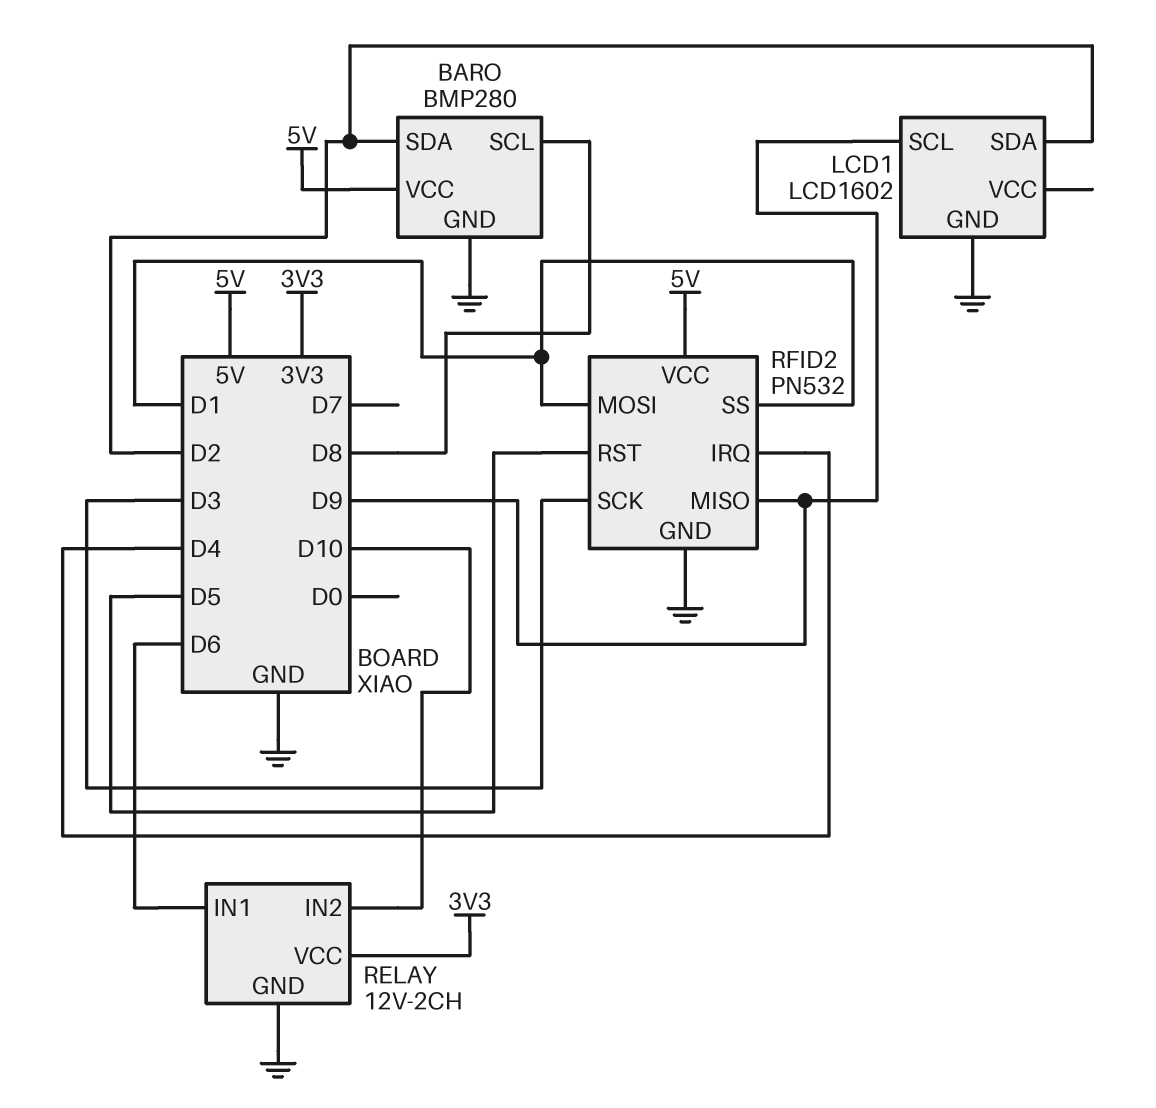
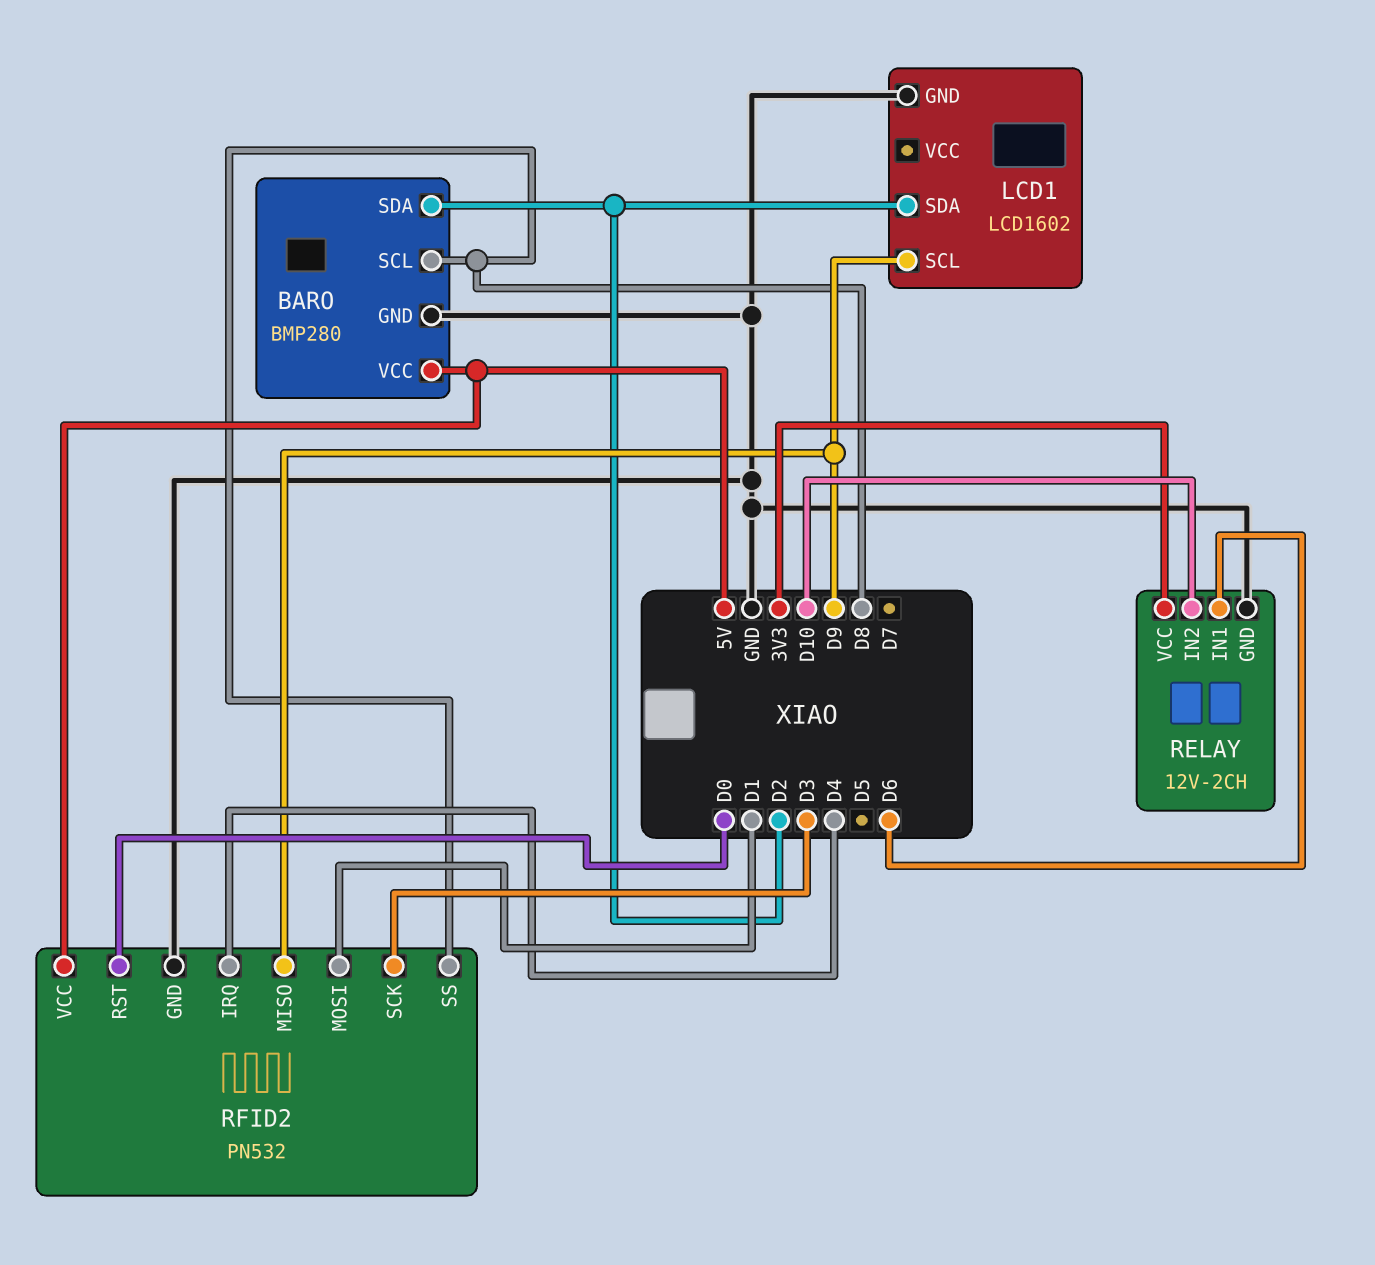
RFID2 pin RST: D5 -> D0
RFID2 pin SS: D1 -> D8

